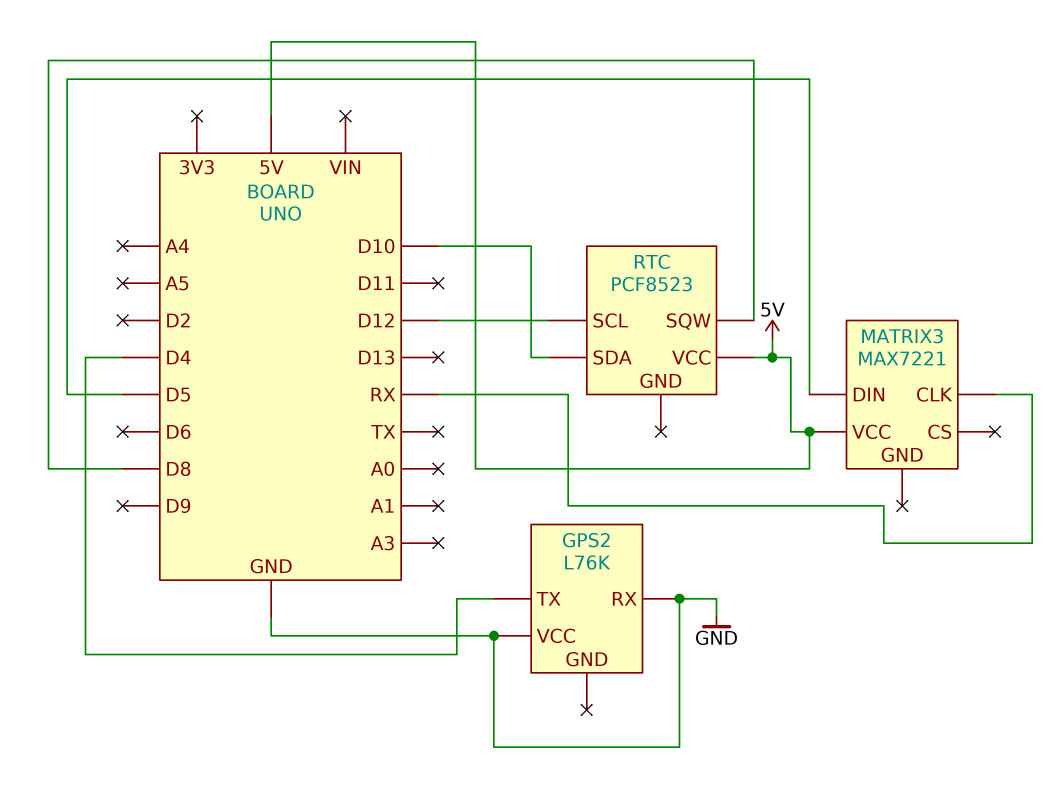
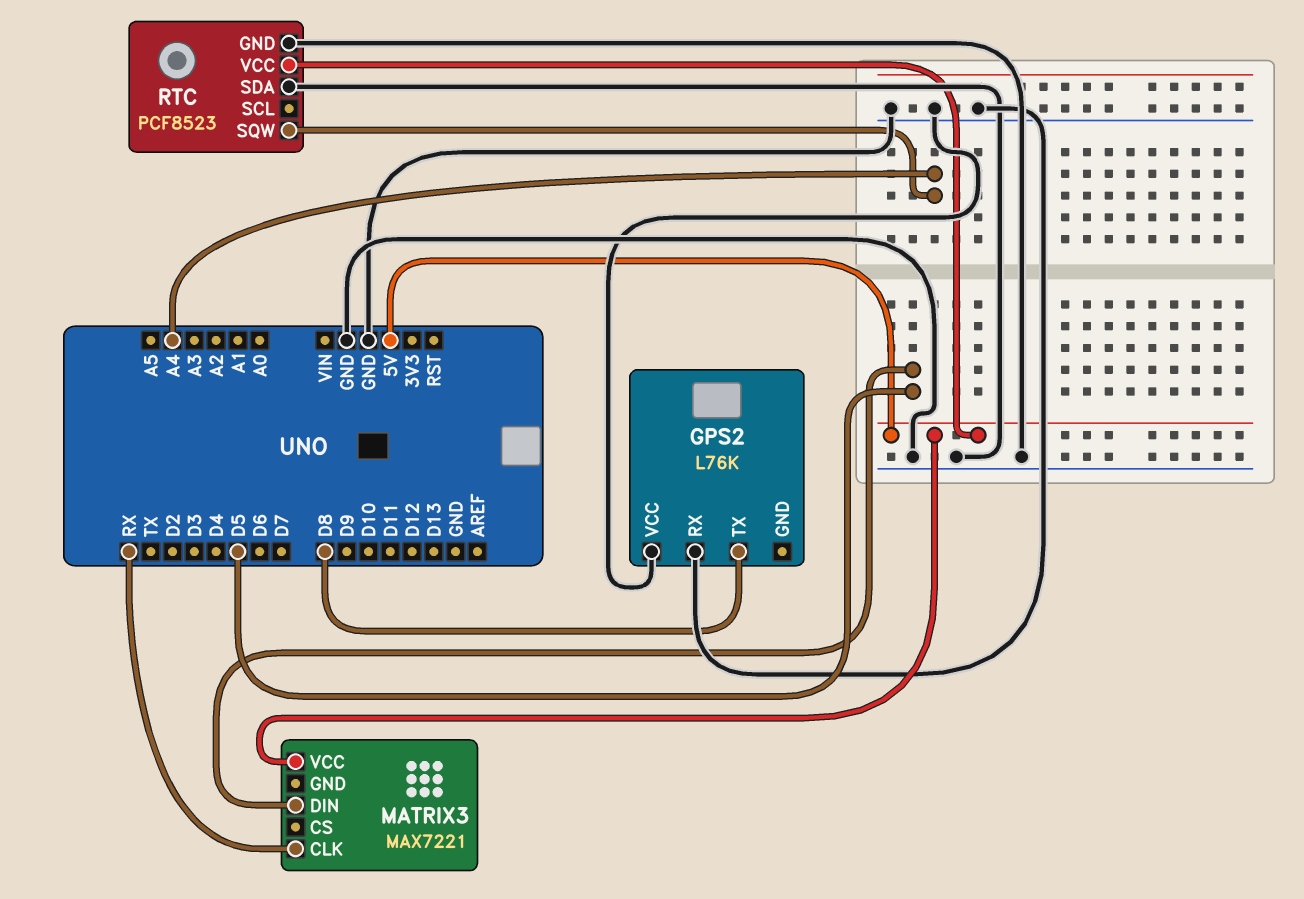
GPS2 pin TX: D4 -> D8
RTC pin GND: none -> GND
RTC pin SCL: D12 -> none
RTC pin SDA: D10 -> GND
RTC pin SQW: D8 -> A4

